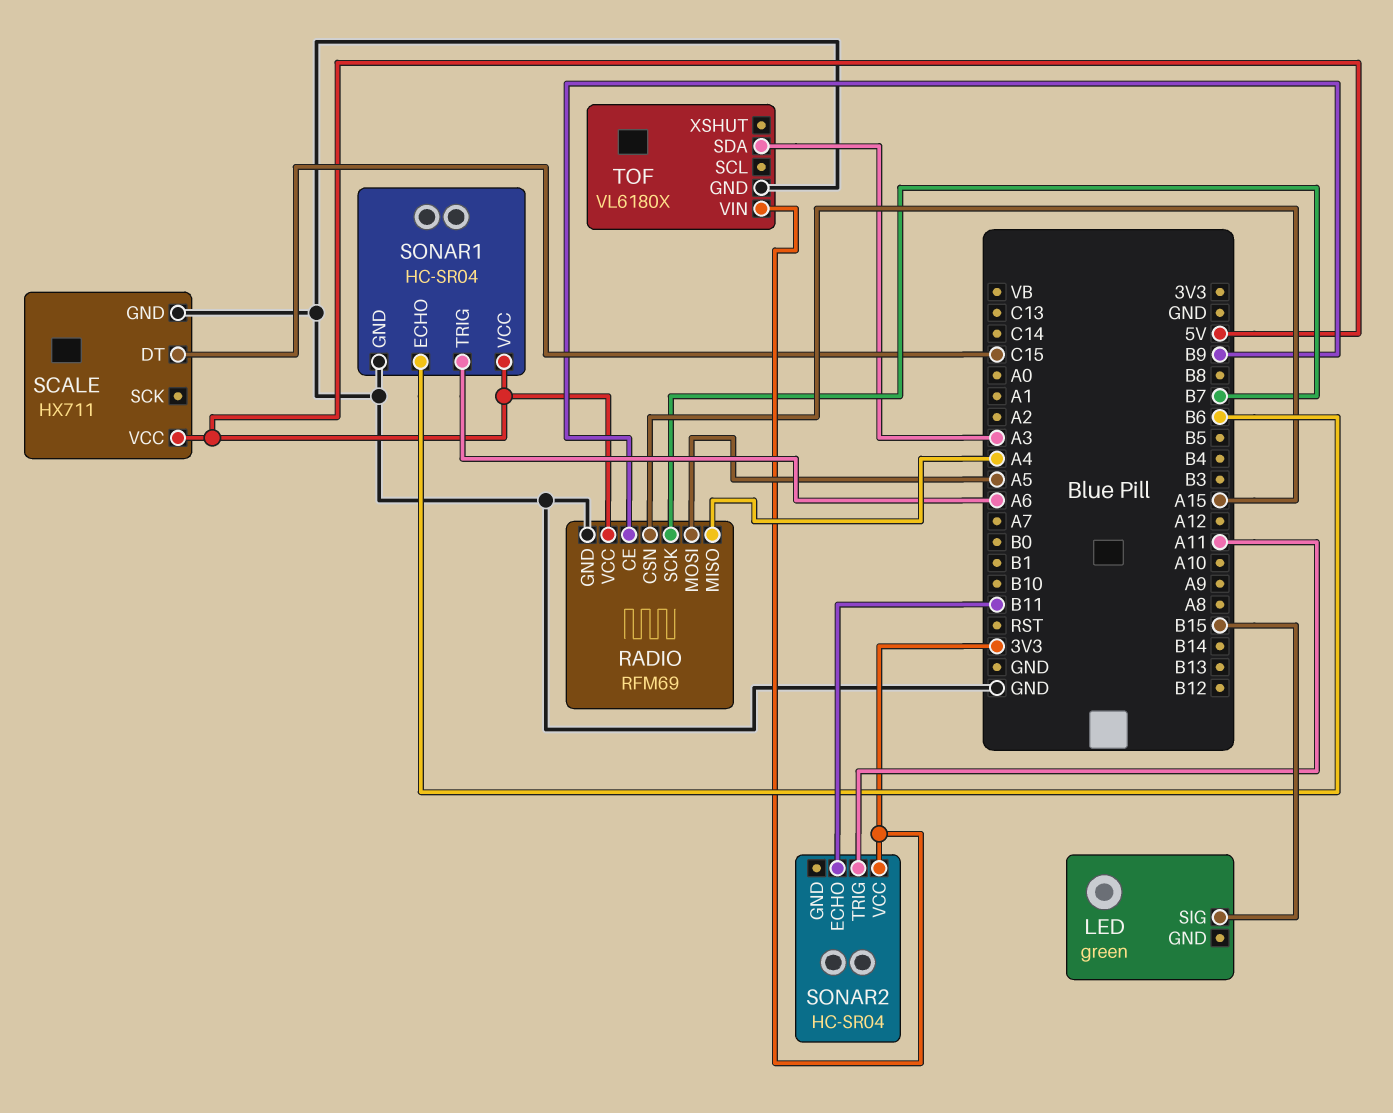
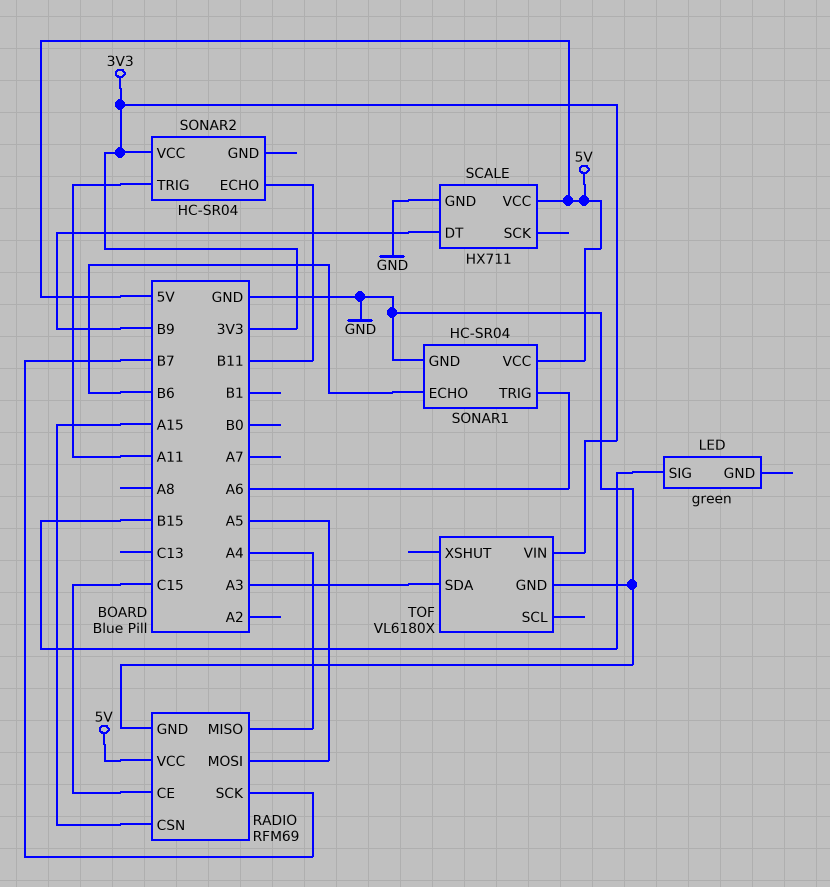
RADIO pin CE: B9 -> C15
SCALE pin DT: C15 -> B9

